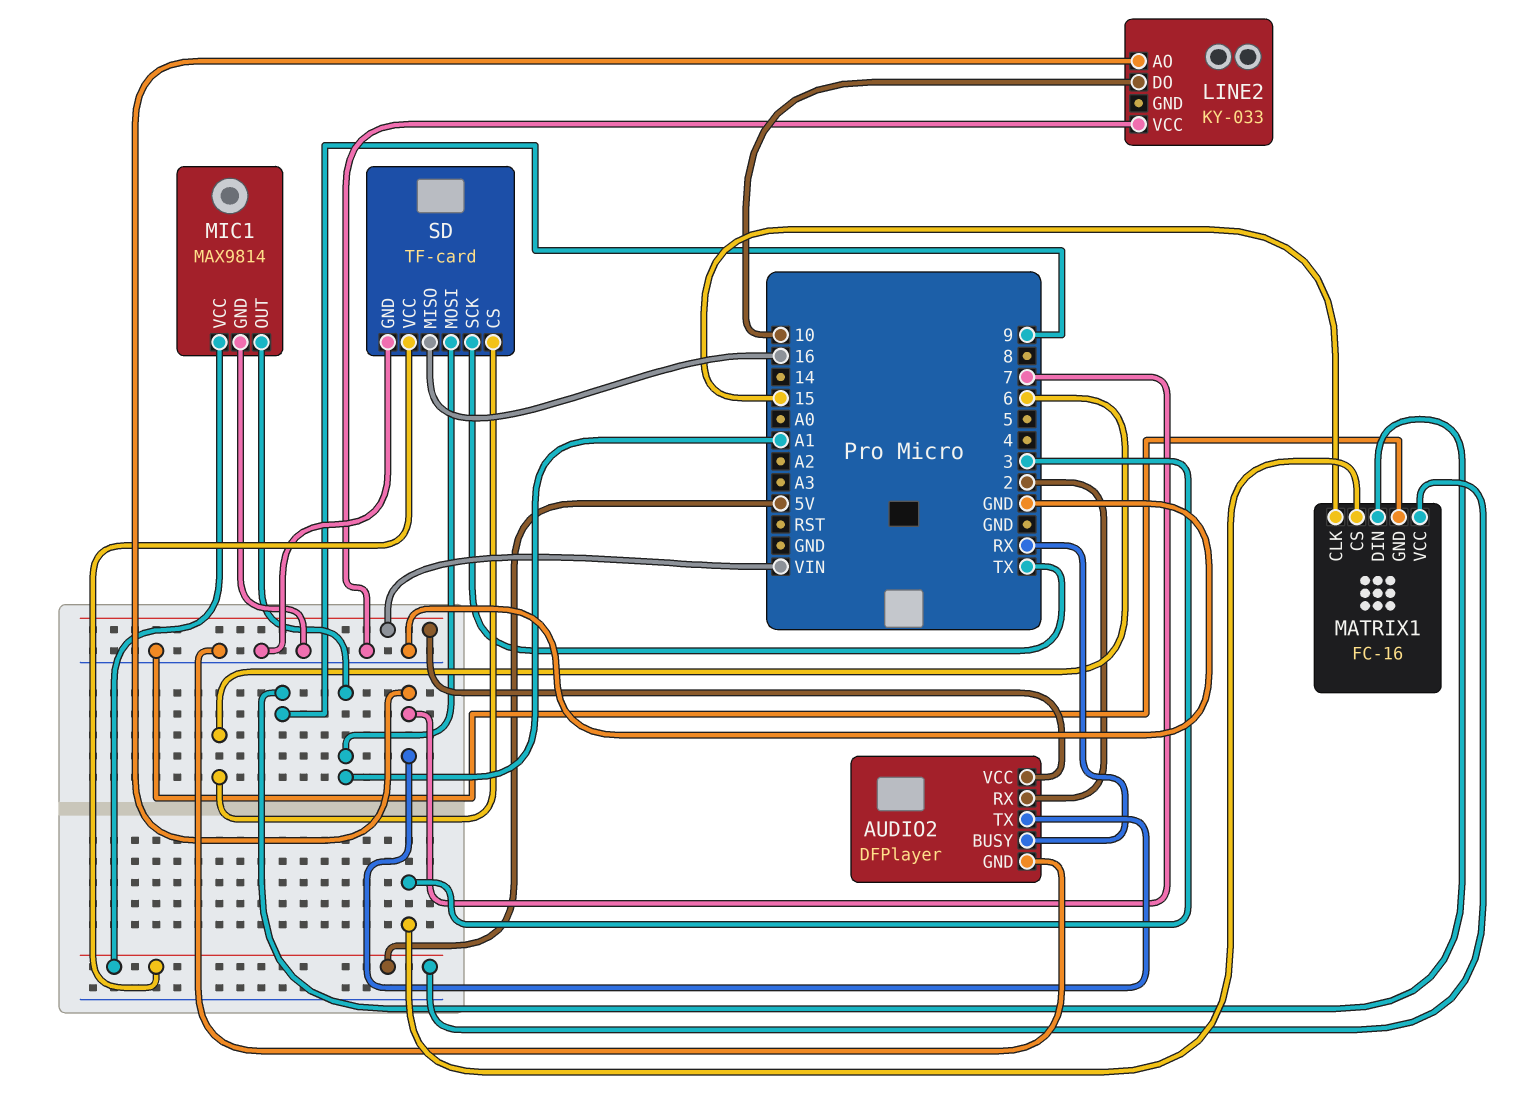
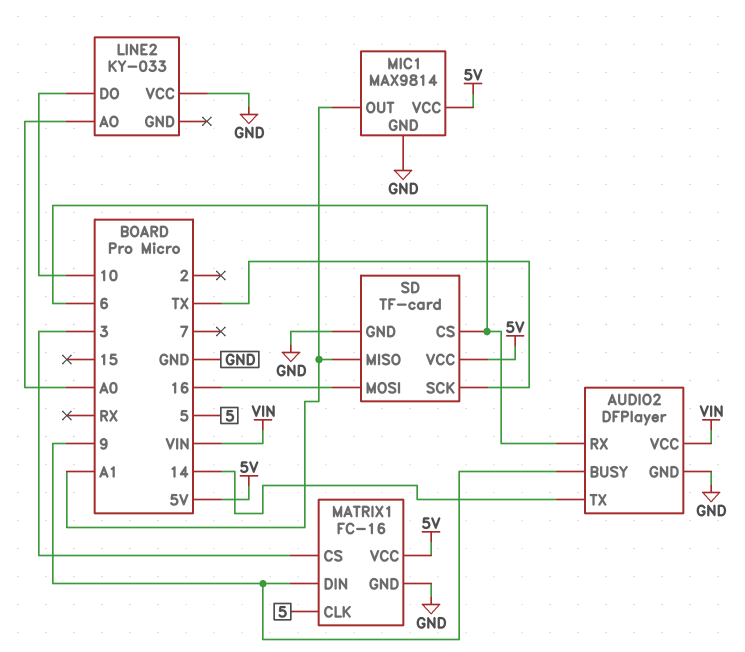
AUDIO2 pin BUSY: RX -> 9
AUDIO2 pin RX: 2 -> 6
AUDIO2 pin TX: 7 -> 14
LINE2 pin AO: 7 -> A0
MATRIX1 pin CLK: 15 -> 5
SD pin MISO: 16 -> A1
SD pin MOSI: A1 -> 16

